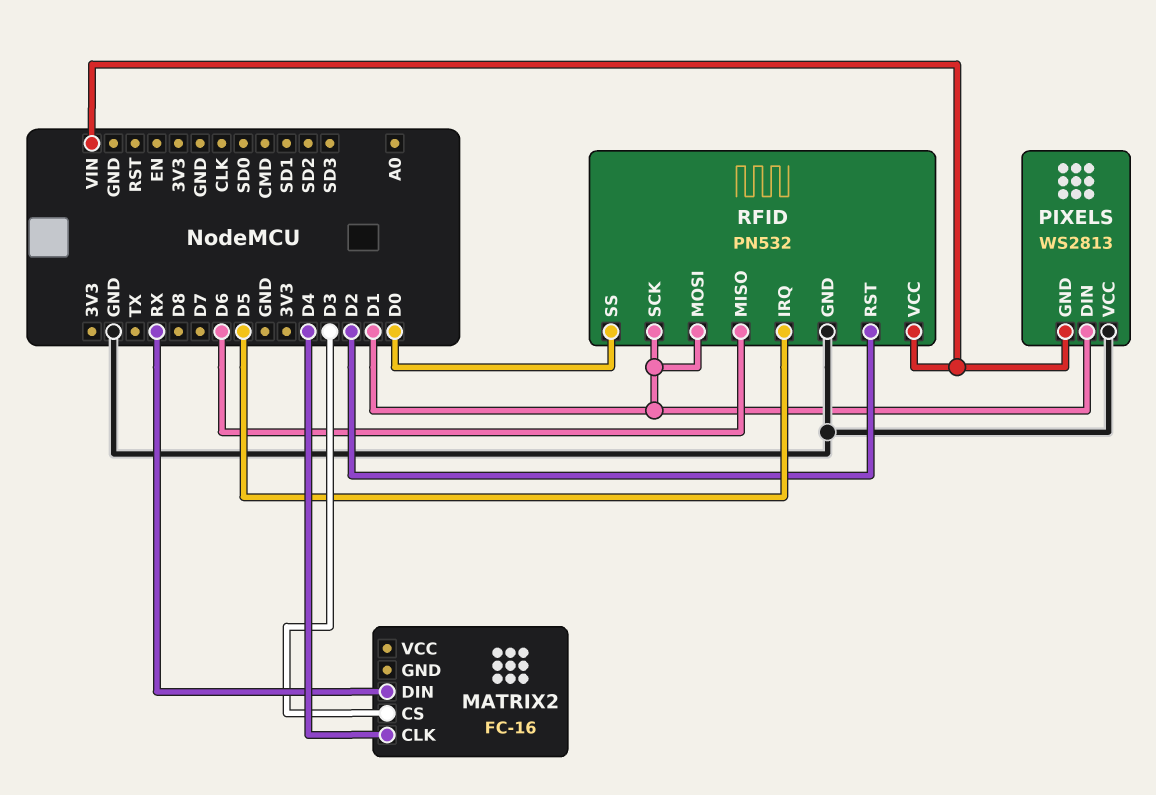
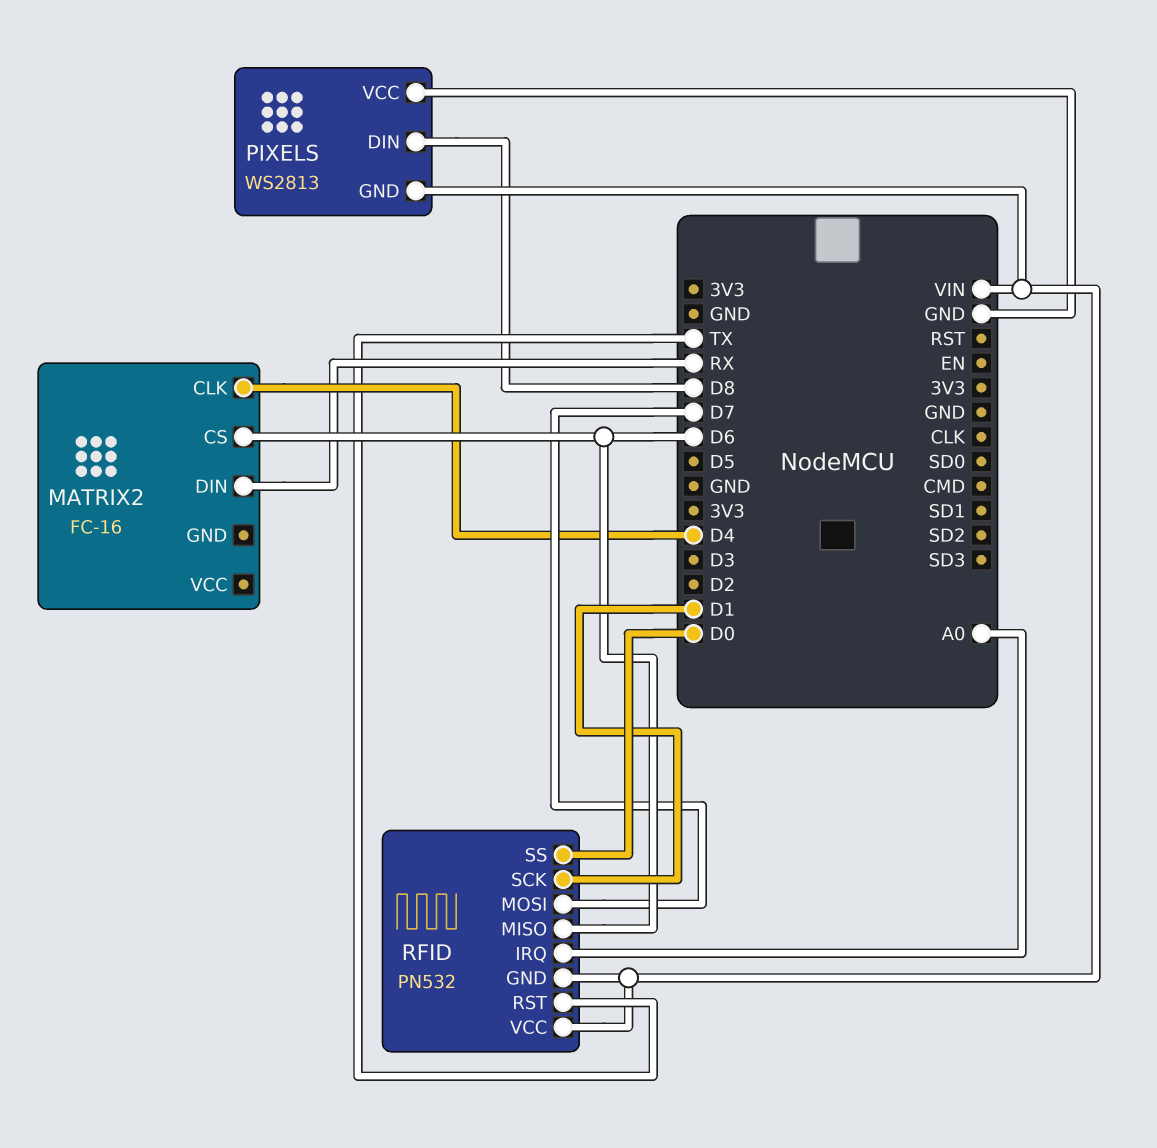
MATRIX2 pin CS: D3 -> D6
PIXELS pin DIN: D1 -> D8
RFID pin GND: GND -> VIN
RFID pin IRQ: D5 -> A0
RFID pin MOSI: D1 -> D7
RFID pin RST: D2 -> TX

